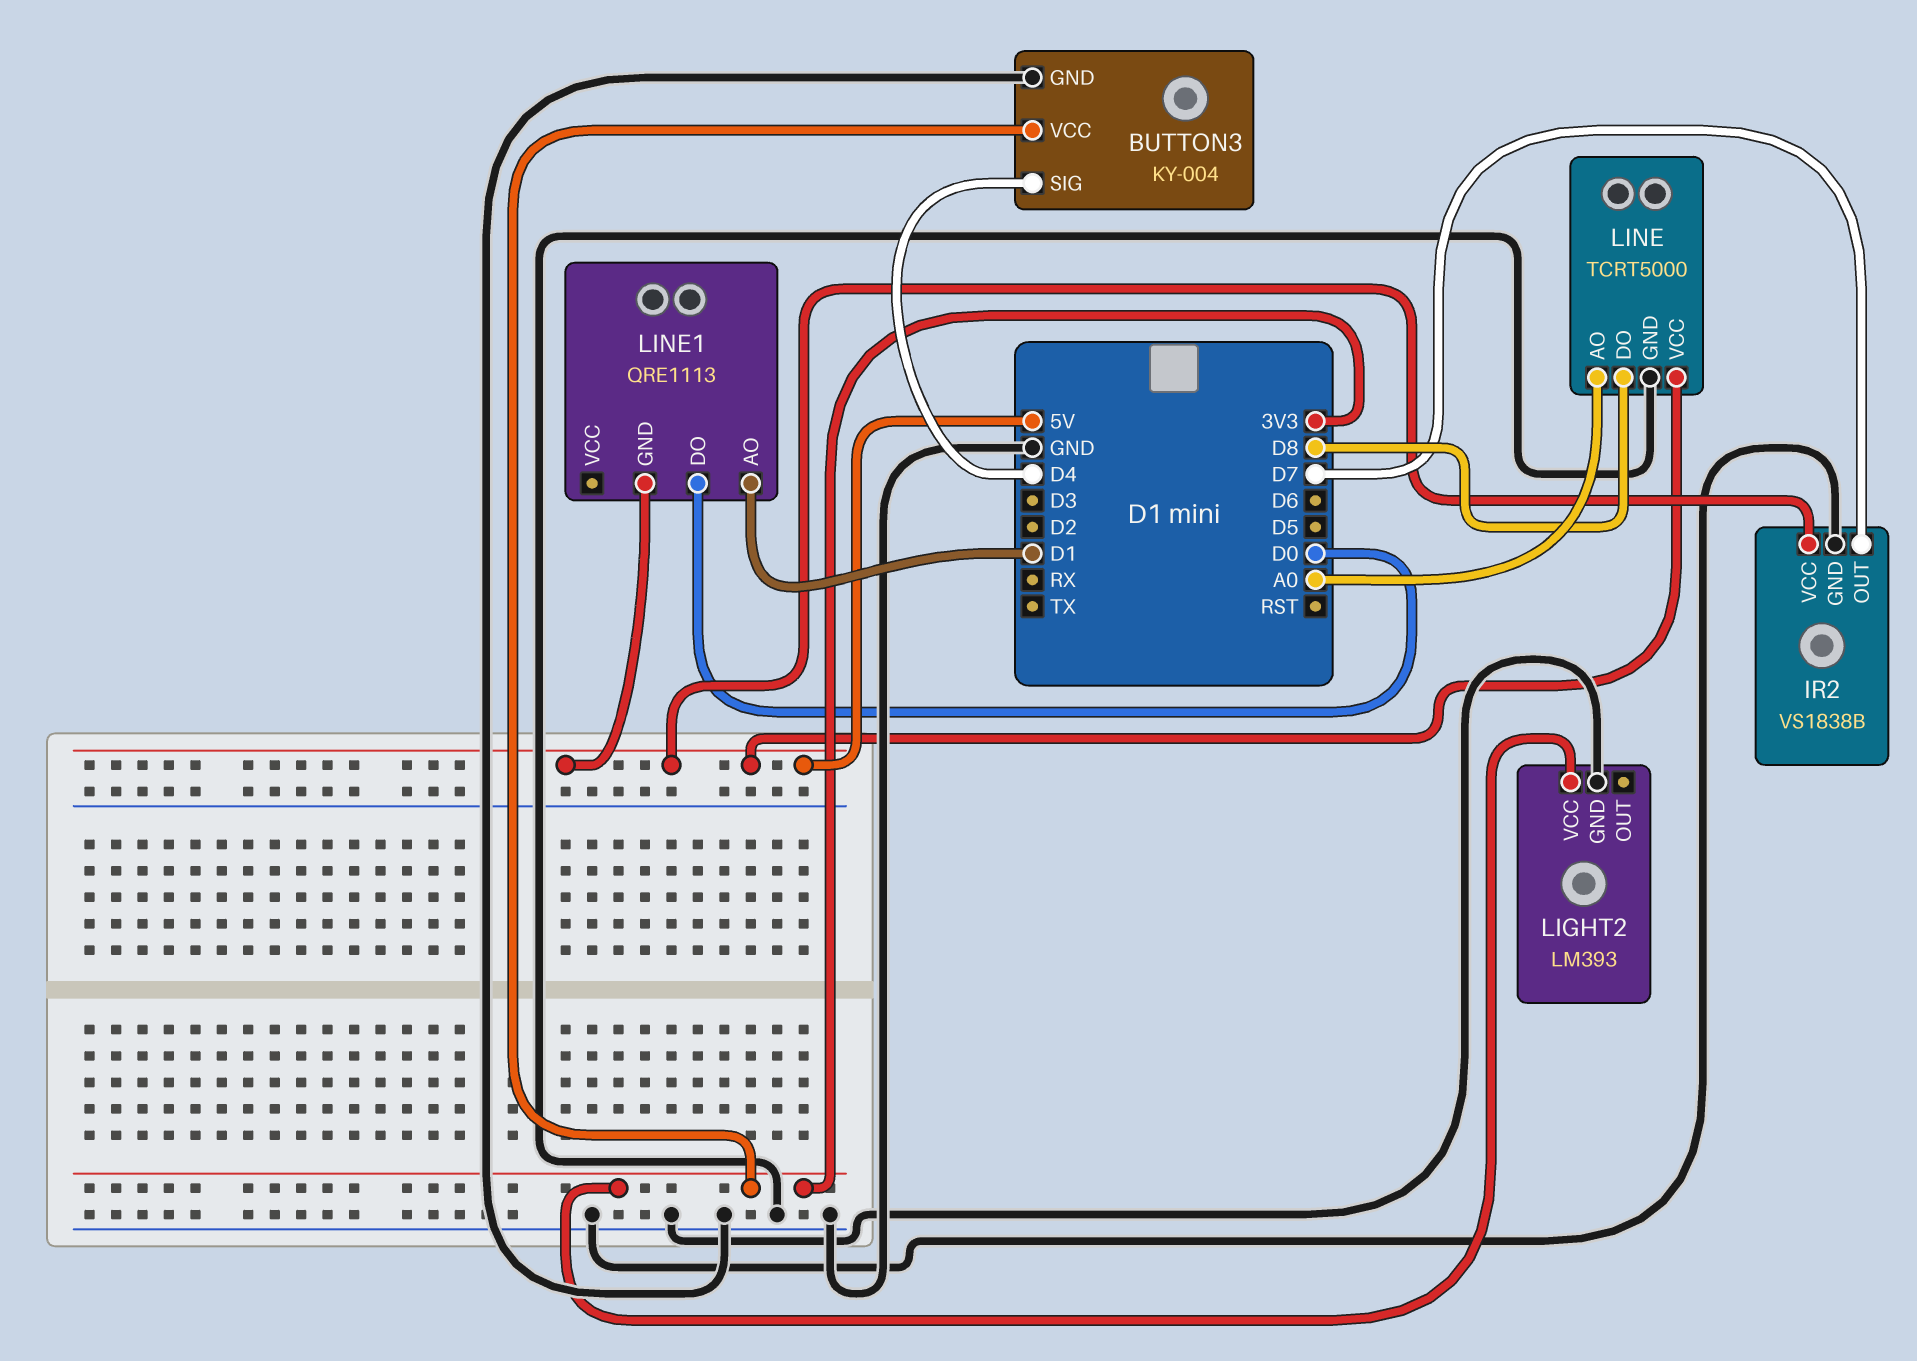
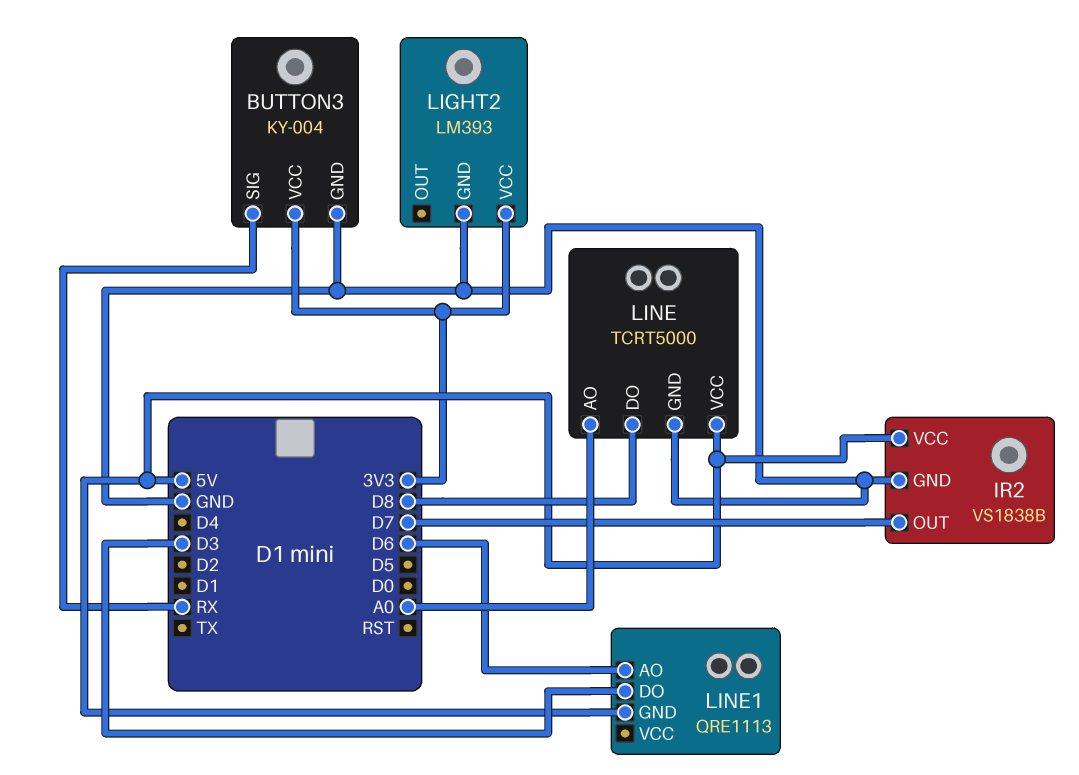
BUTTON3 pin SIG: D4 -> RX
LINE1 pin AO: D1 -> D6
LINE1 pin DO: D0 -> D3

